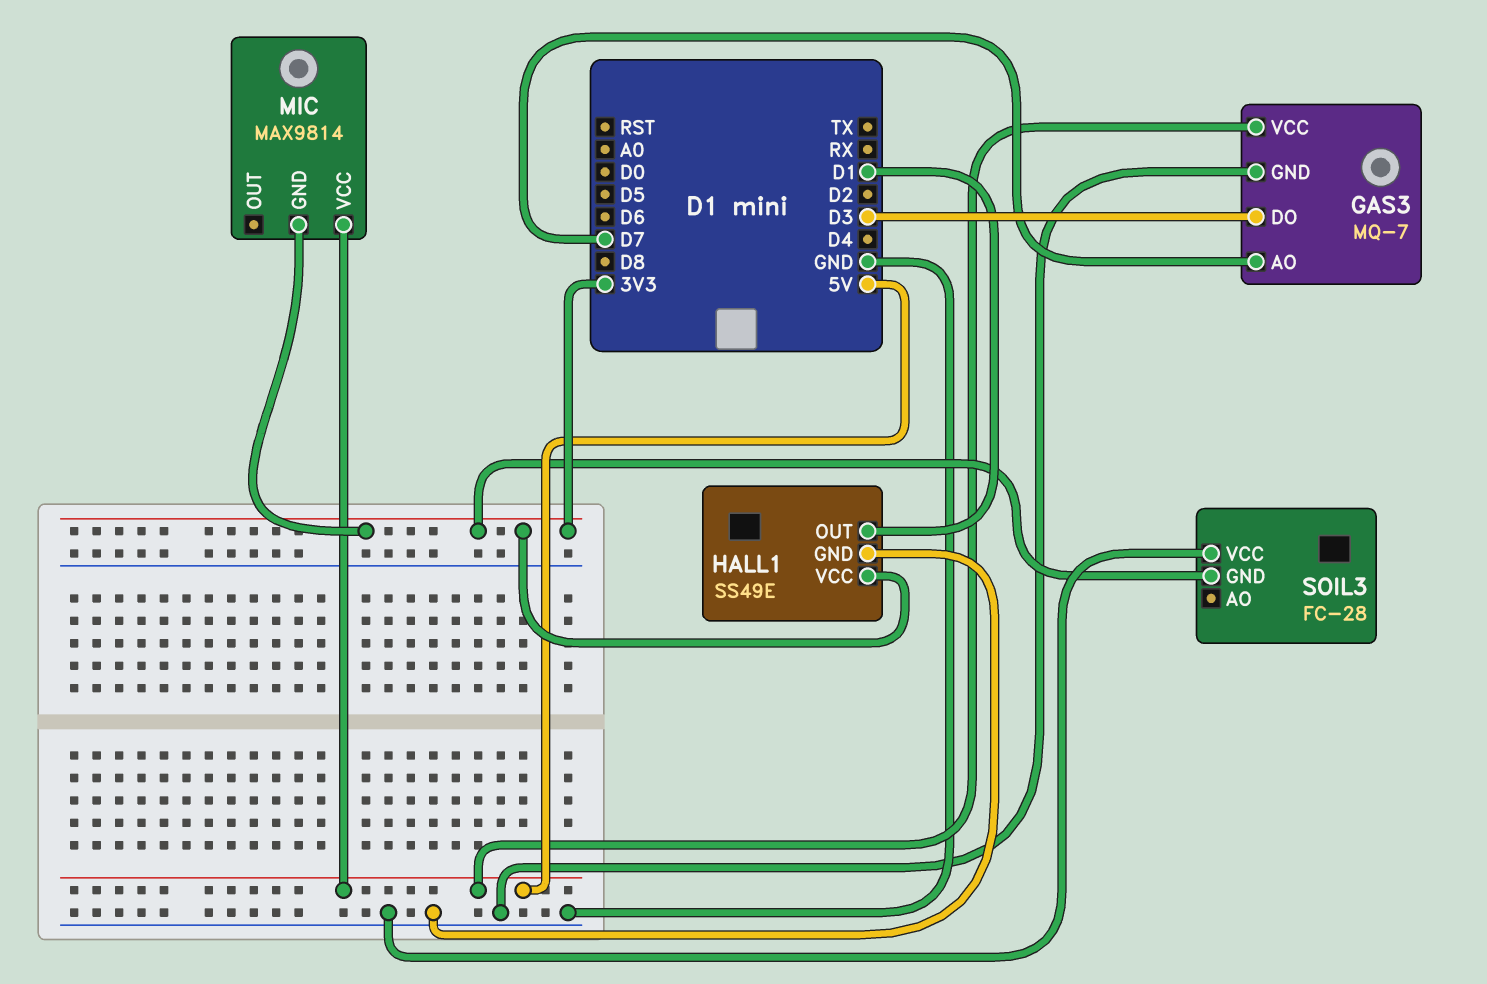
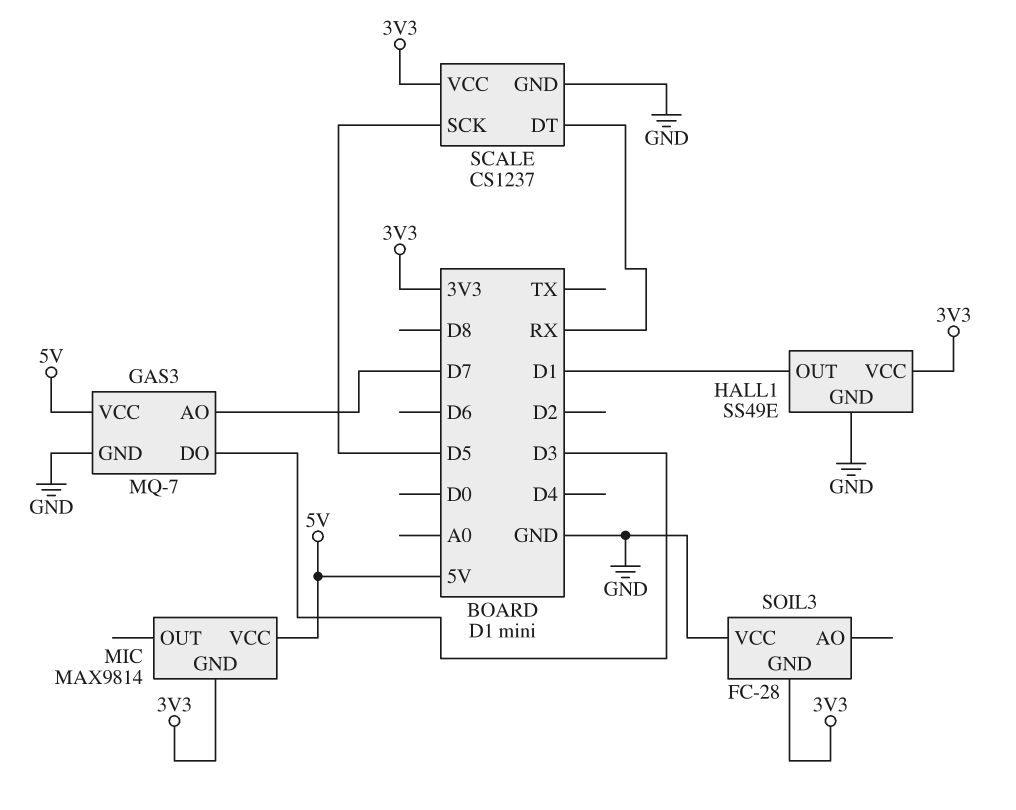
SCALE: none -> CS1237
SCALE pin DT: none -> RX
SCALE pin GND: none -> GND
SCALE pin SCK: none -> D5
SCALE pin VCC: none -> 3V3

